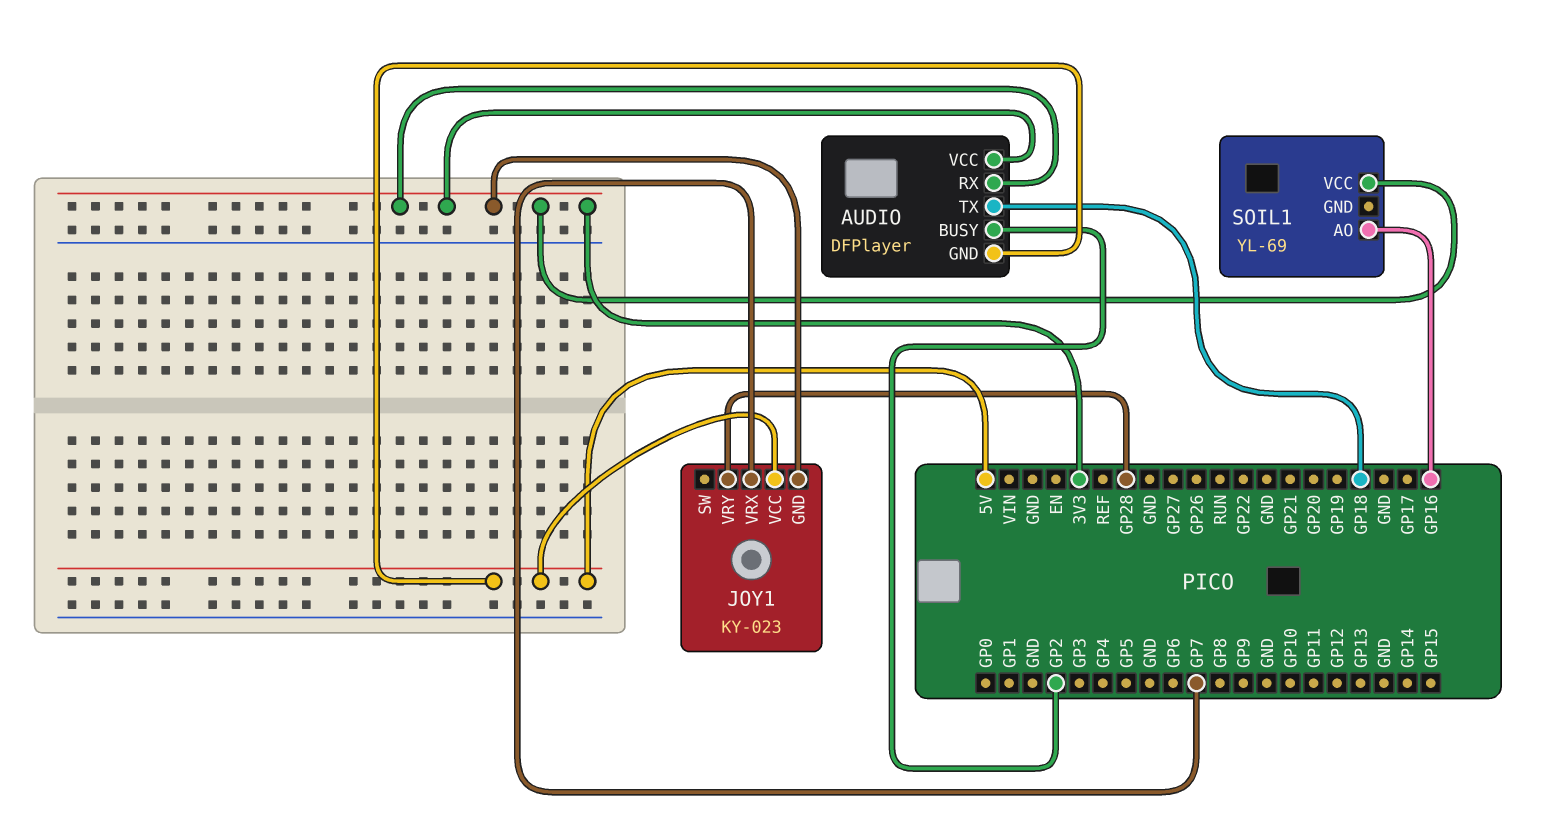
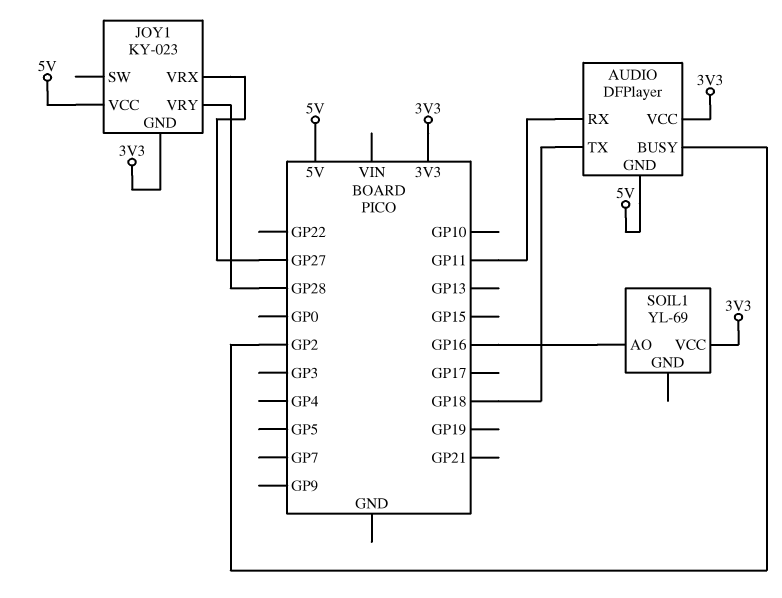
AUDIO pin RX: 3V3 -> GP11
JOY1 pin VRX: GP7 -> GP27

